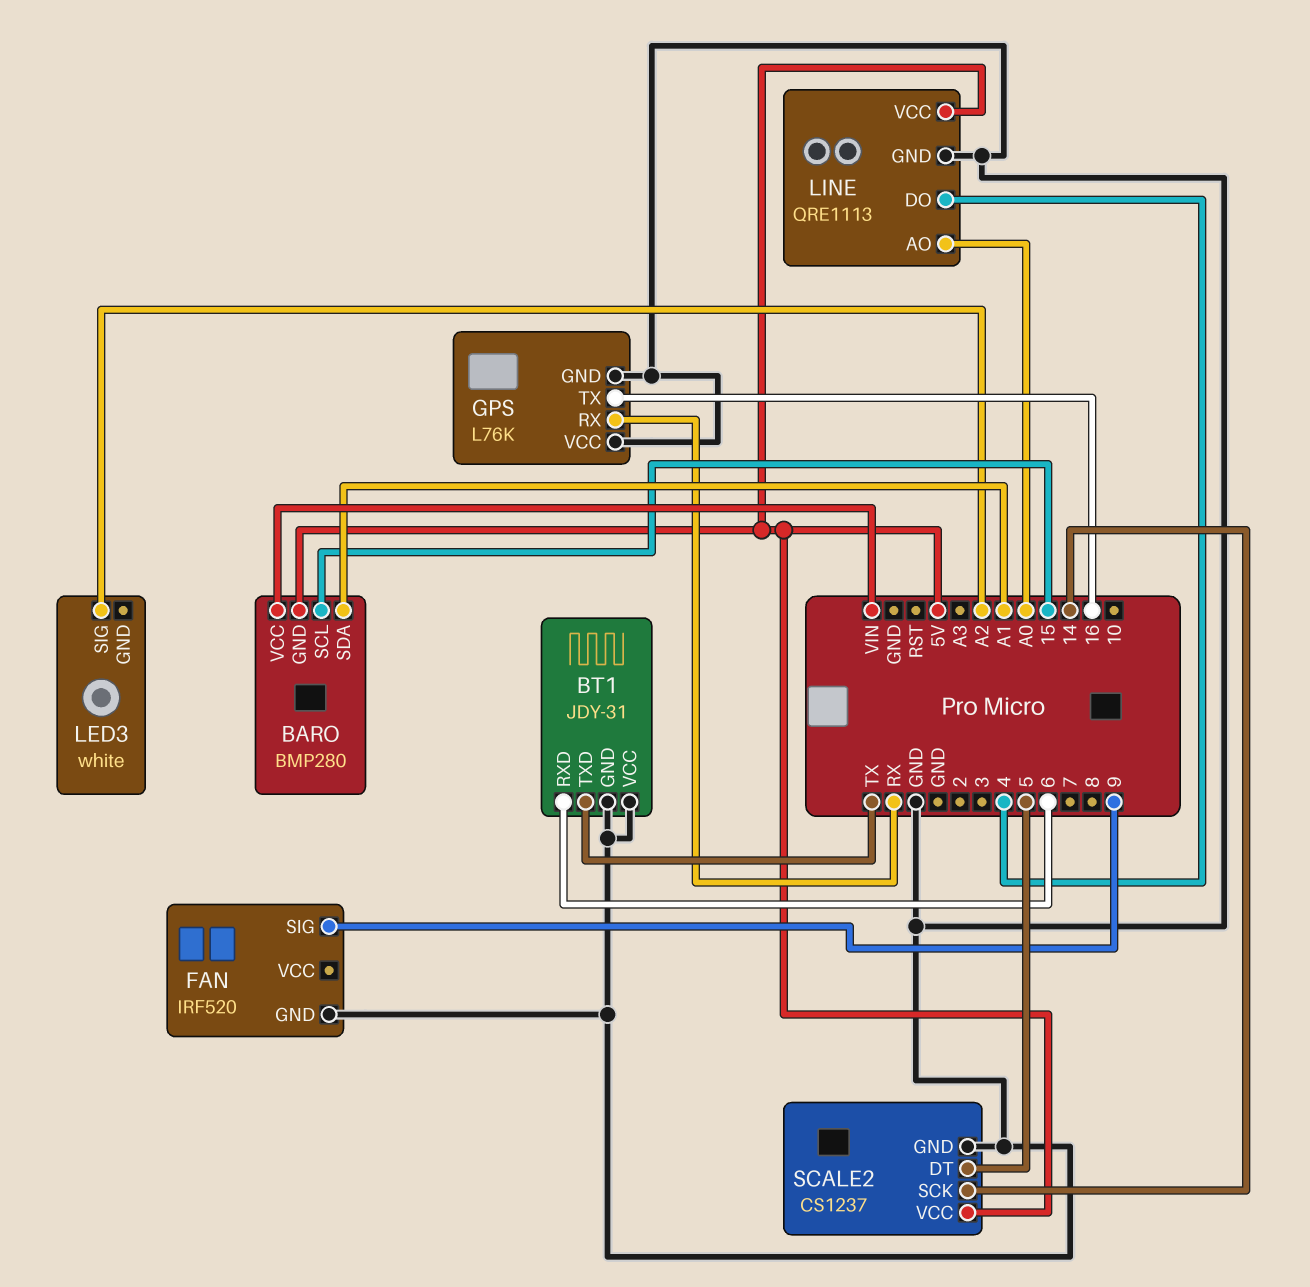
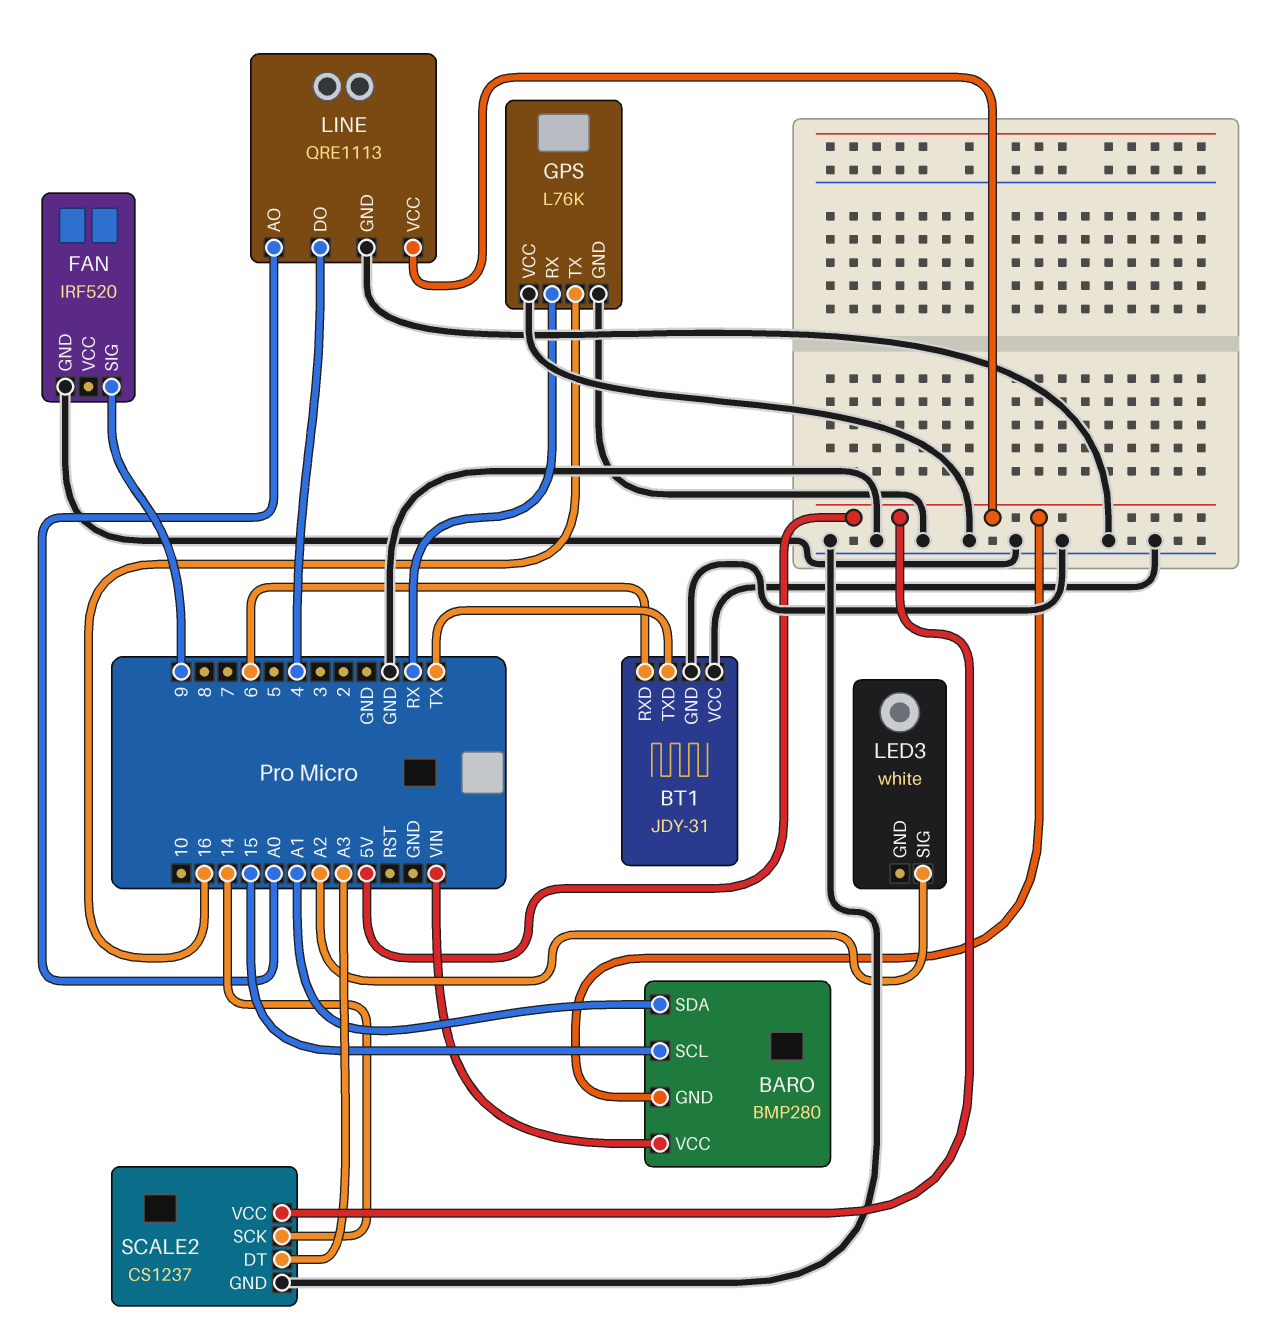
SCALE2 pin DT: 5 -> A3

